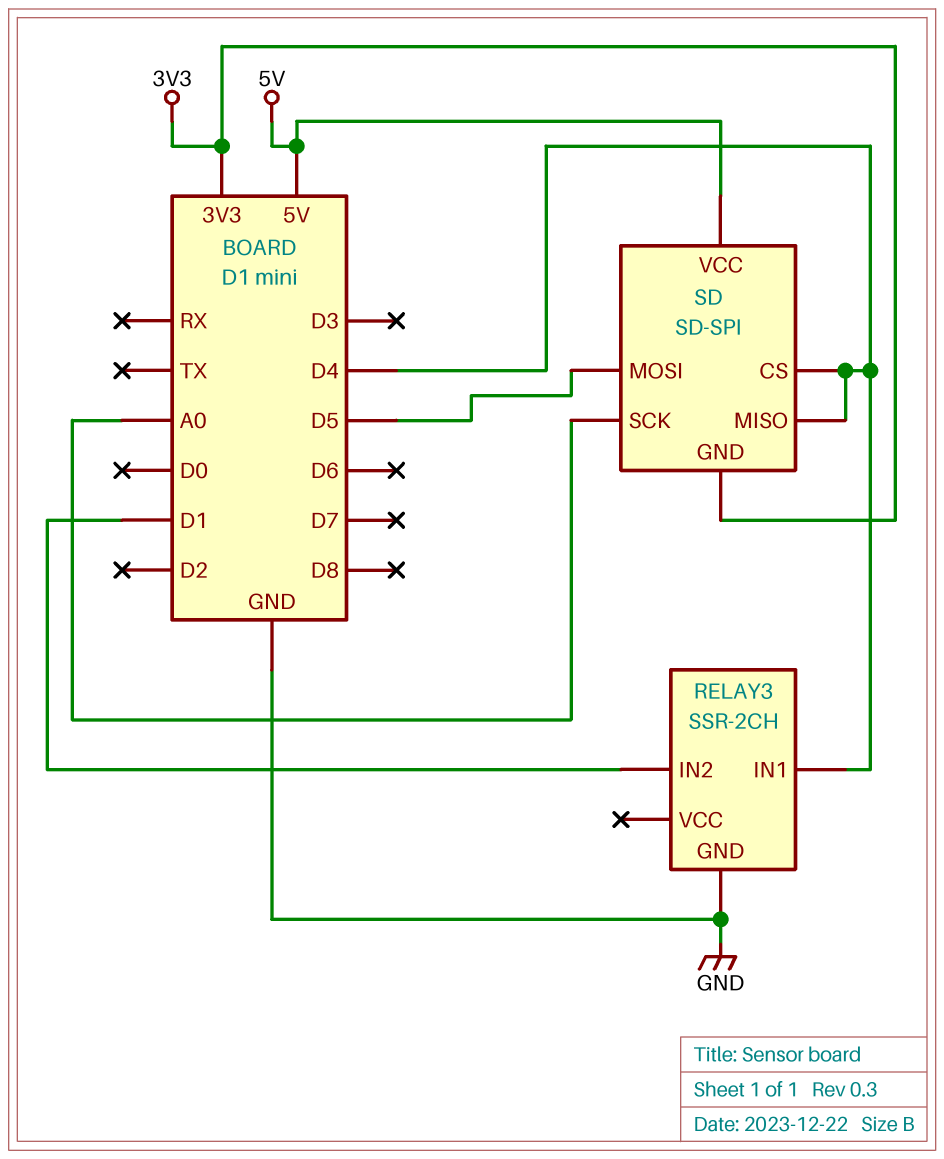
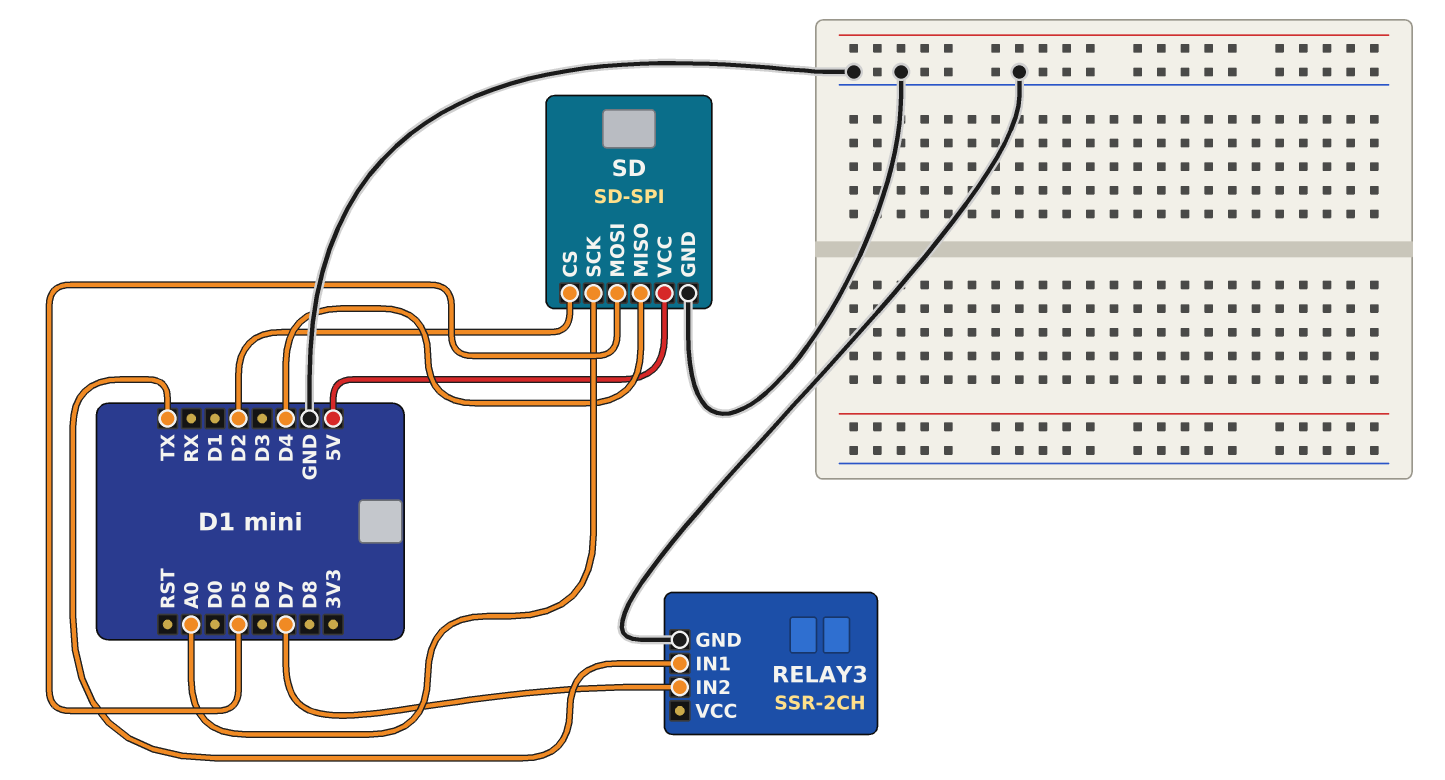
RELAY3 pin IN1: D4 -> TX
RELAY3 pin IN2: D1 -> D7
SD pin CS: D4 -> D2
SD pin GND: 3V3 -> GND

